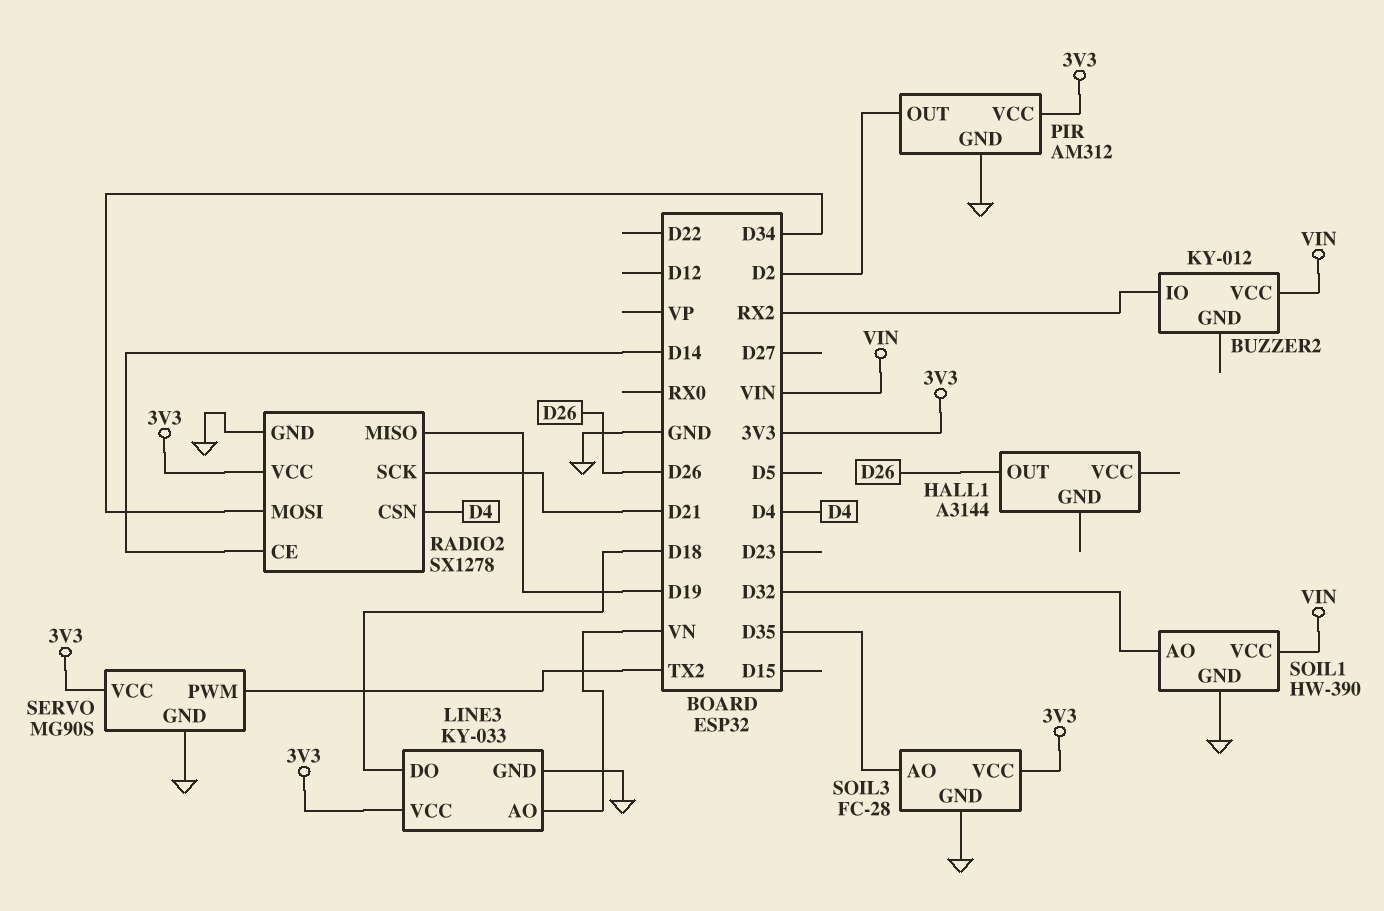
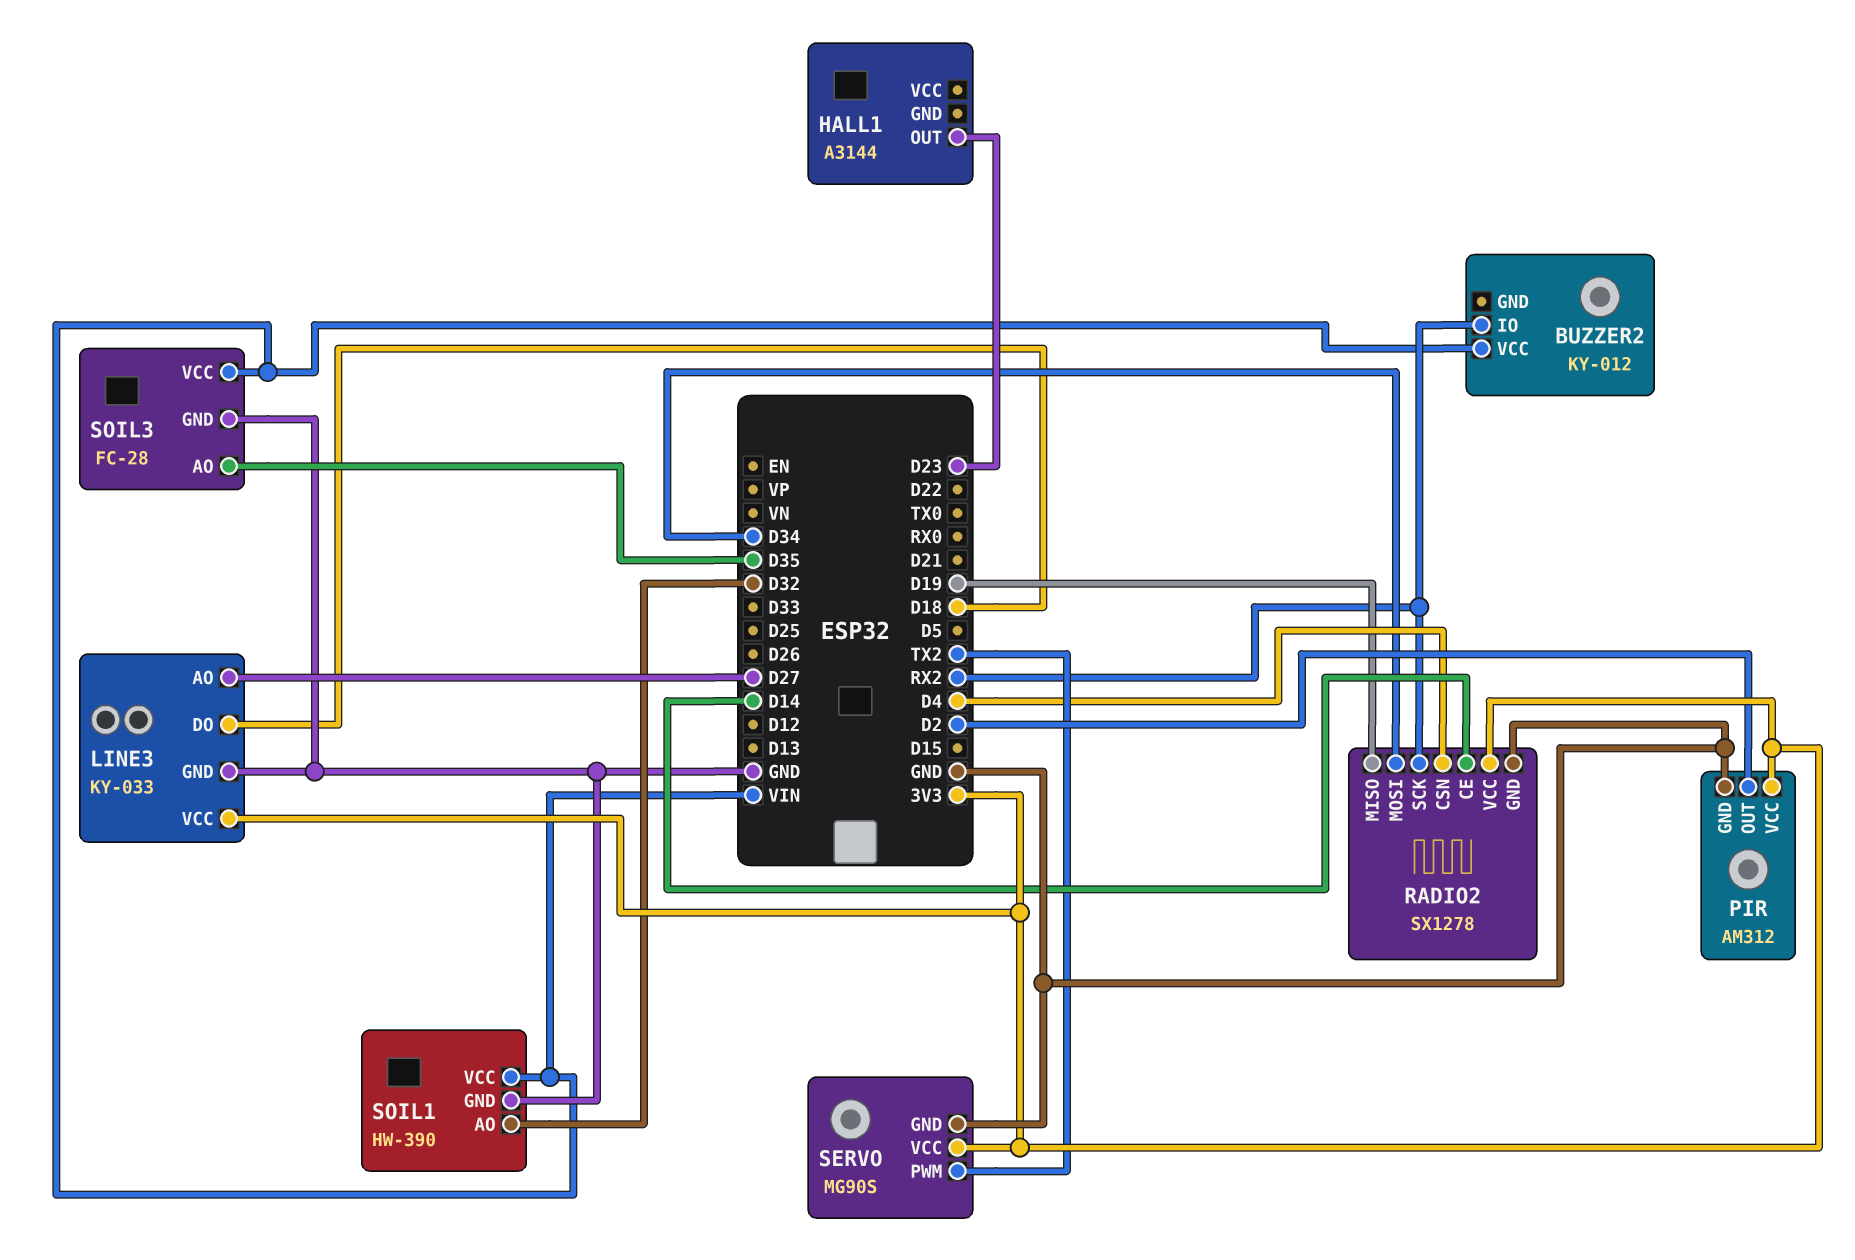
HALL1 pin OUT: D26 -> D23
LINE3 pin AO: VN -> D27
RADIO2 pin SCK: D21 -> RX2
SOIL3 pin VCC: 3V3 -> VIN

